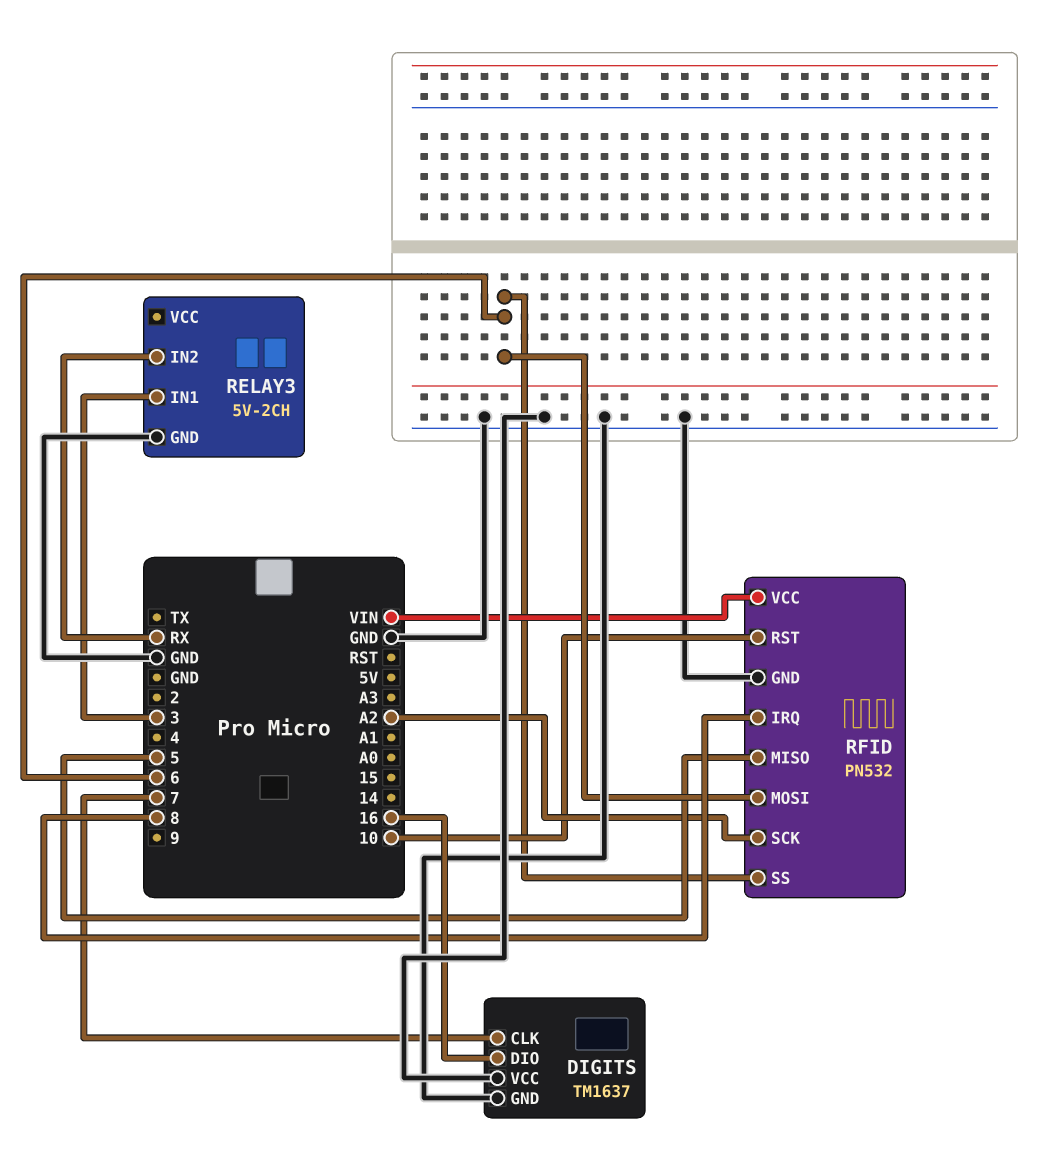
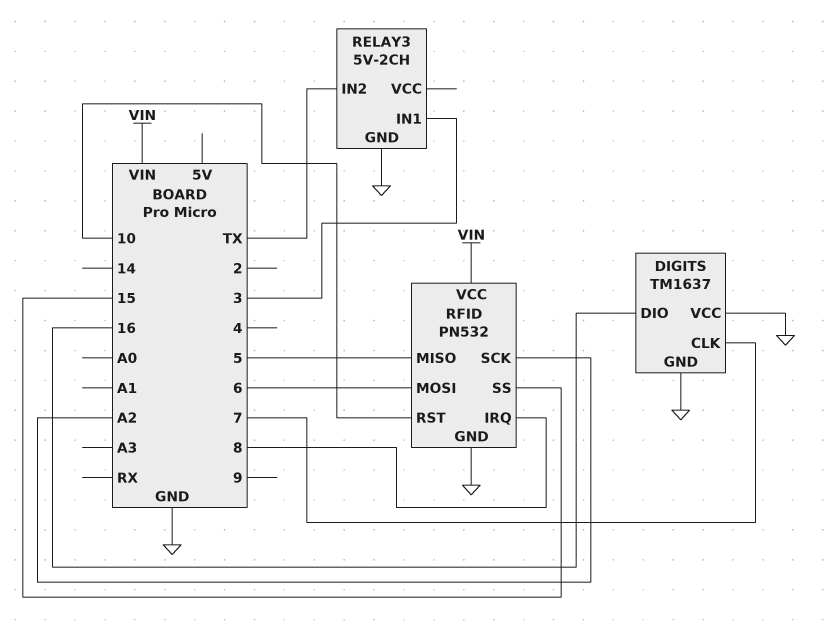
RELAY3 pin IN2: RX -> TX
RFID pin SS: 6 -> 15

